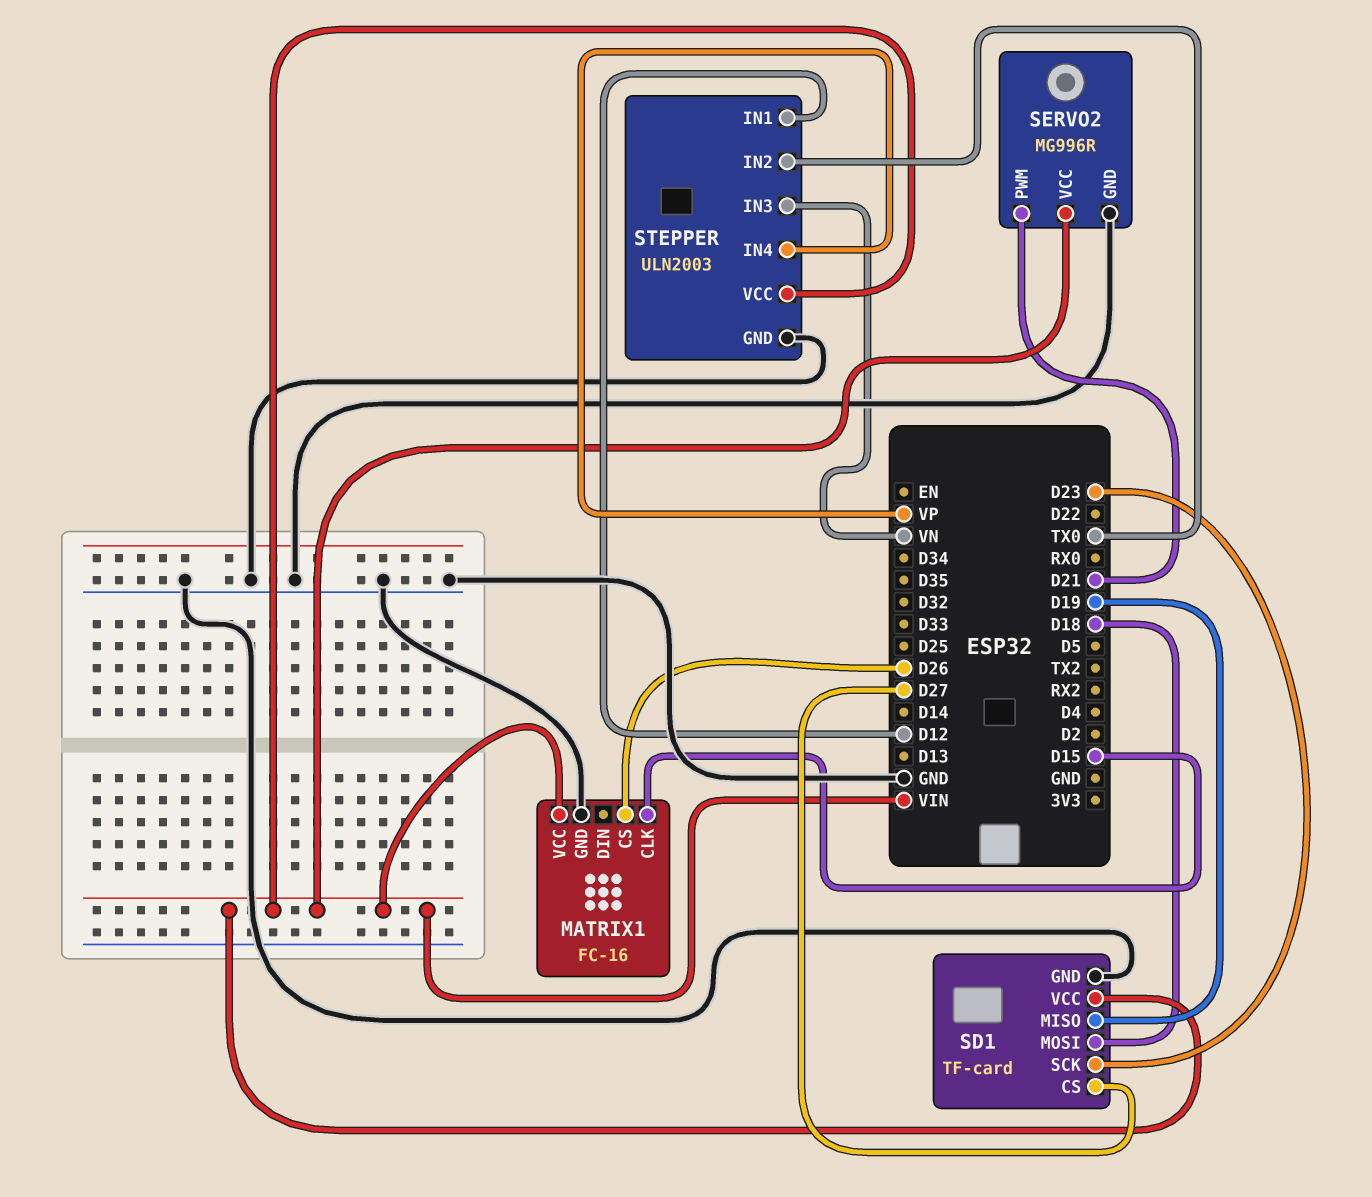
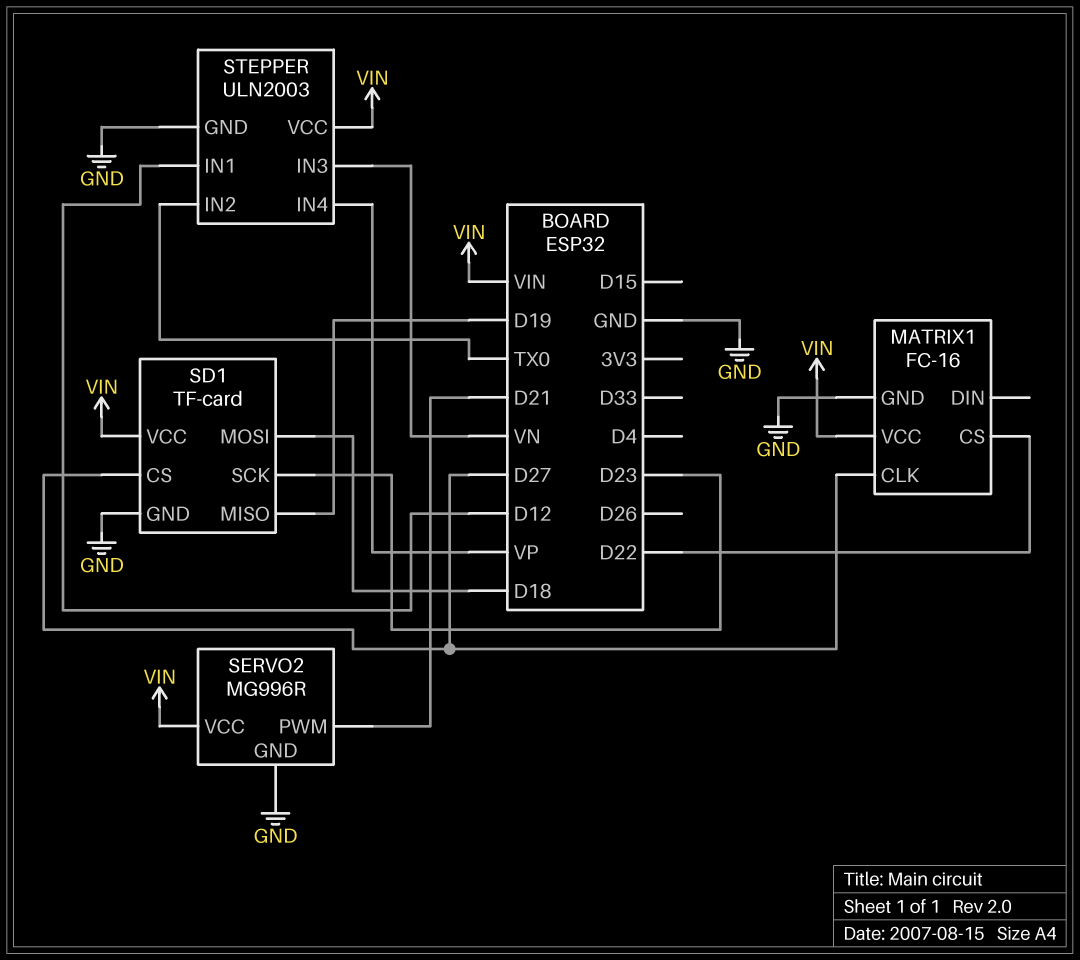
MATRIX1 pin CLK: D15 -> D27
MATRIX1 pin CS: D26 -> D22

